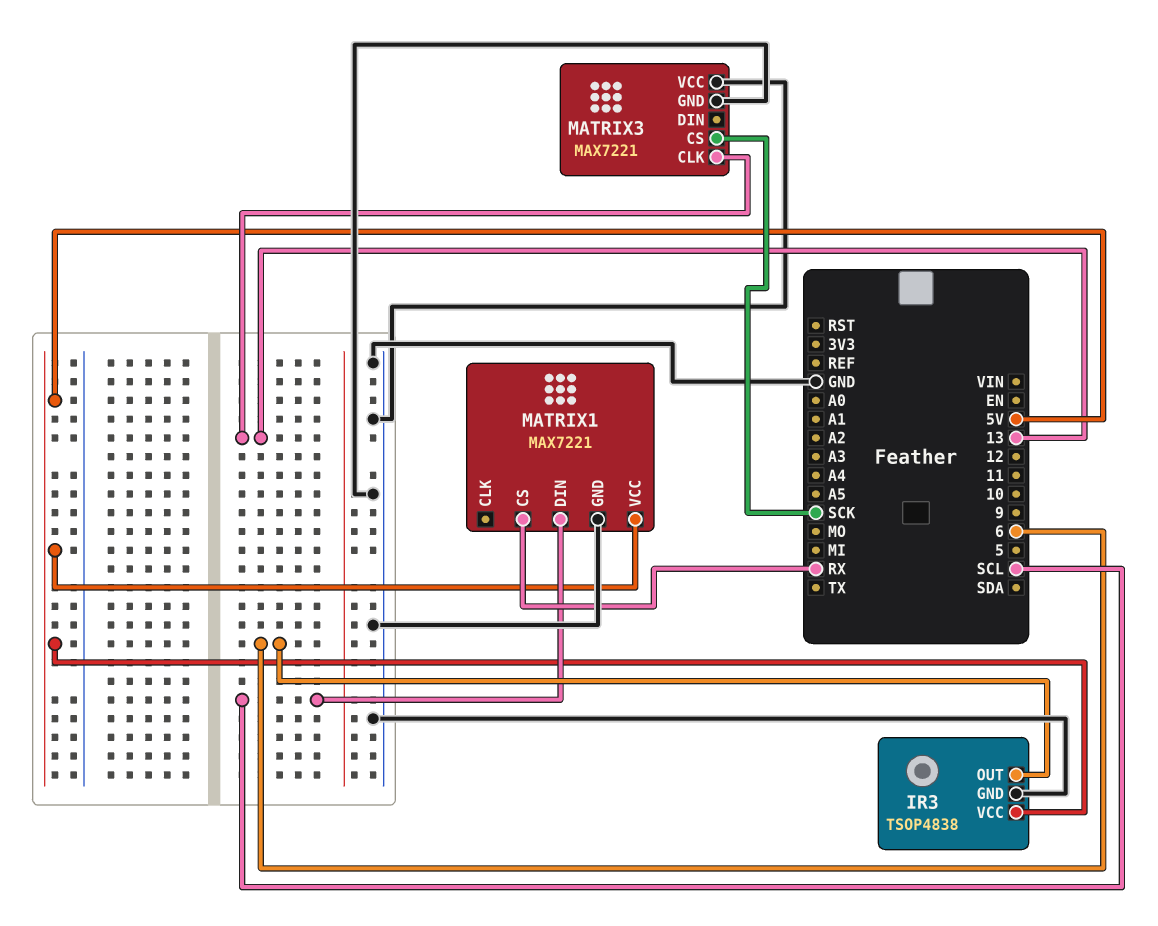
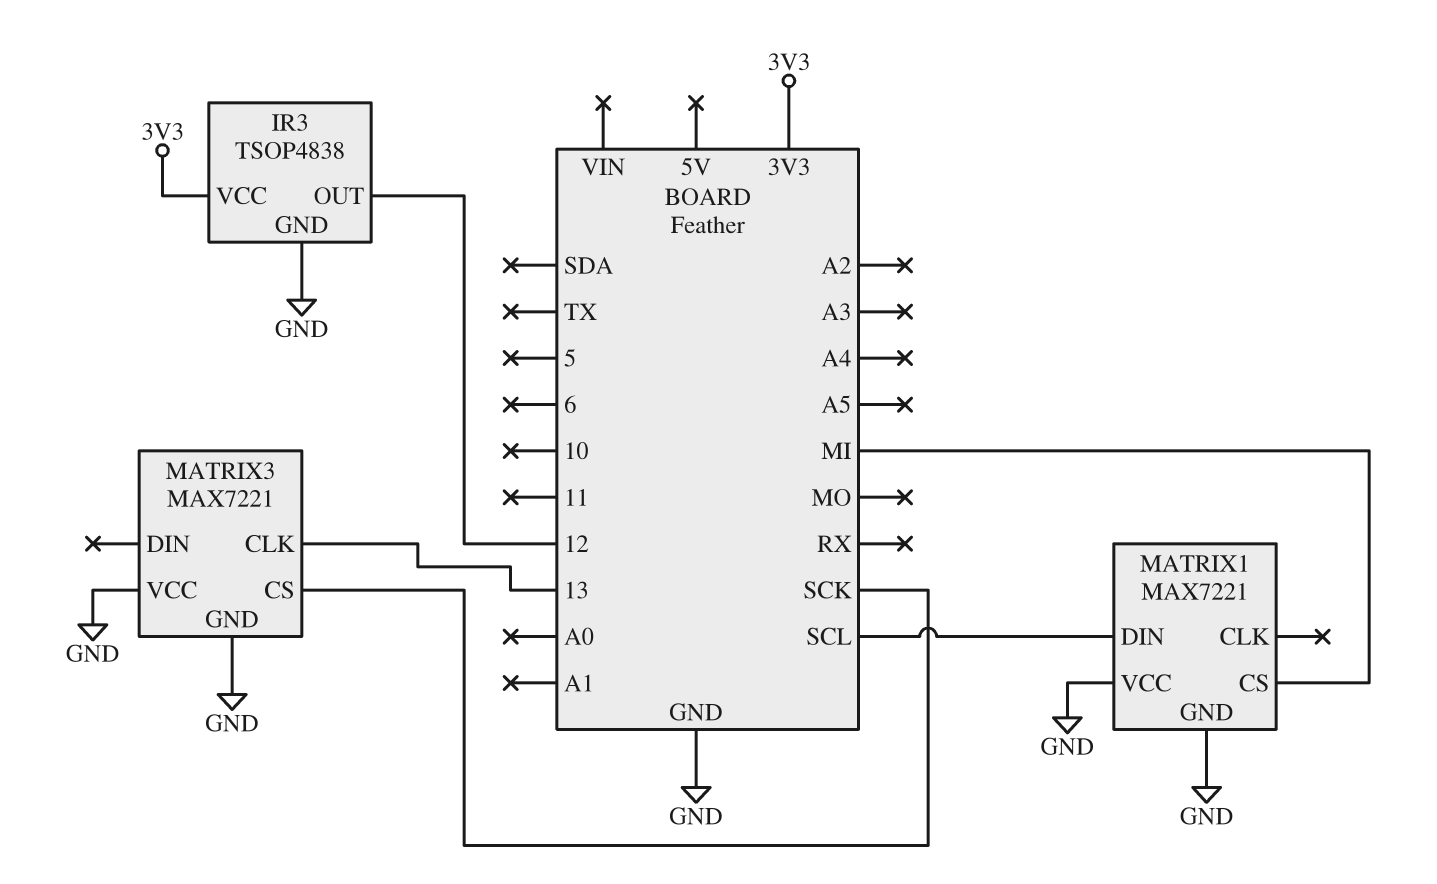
IR3 pin OUT: 6 -> 12
IR3 pin VCC: 5V -> 3V3
MATRIX1 pin CS: RX -> MI
MATRIX1 pin VCC: 5V -> GND

